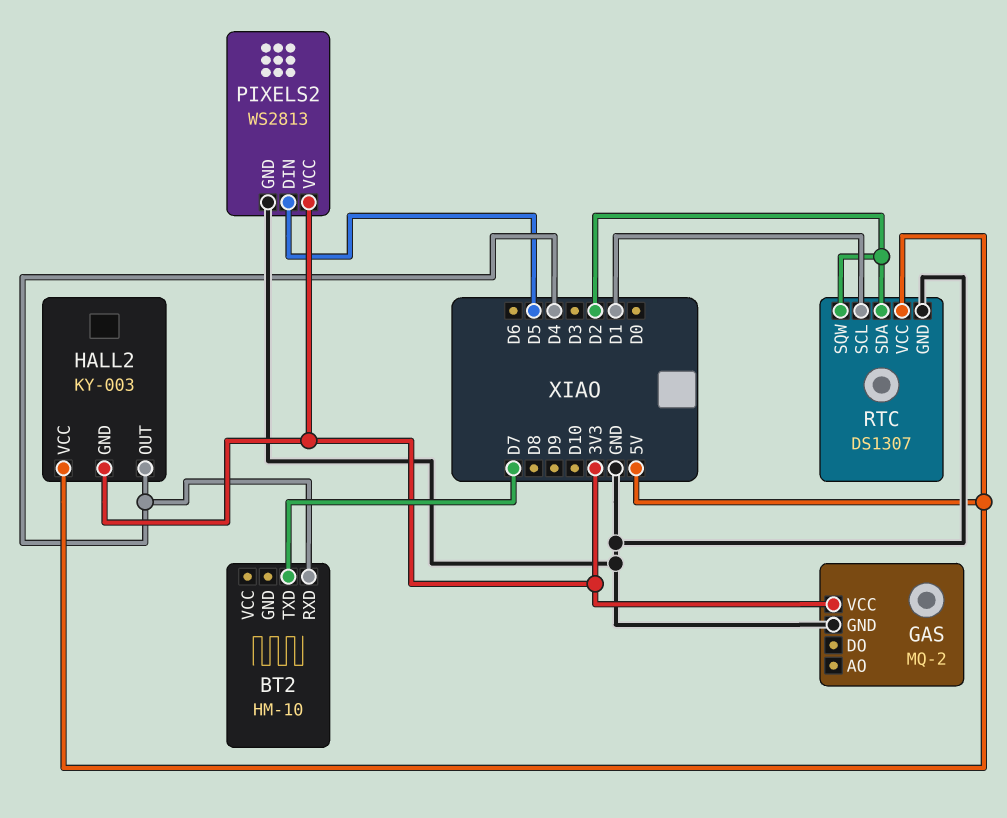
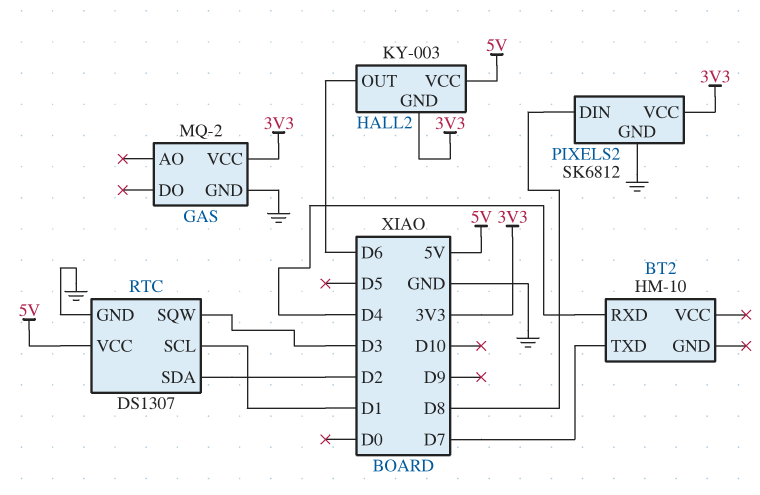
HALL2 pin OUT: D4 -> D6
PIXELS2: WS2813 -> SK6812
PIXELS2 pin DIN: D5 -> D8
RTC pin SQW: D2 -> D3

